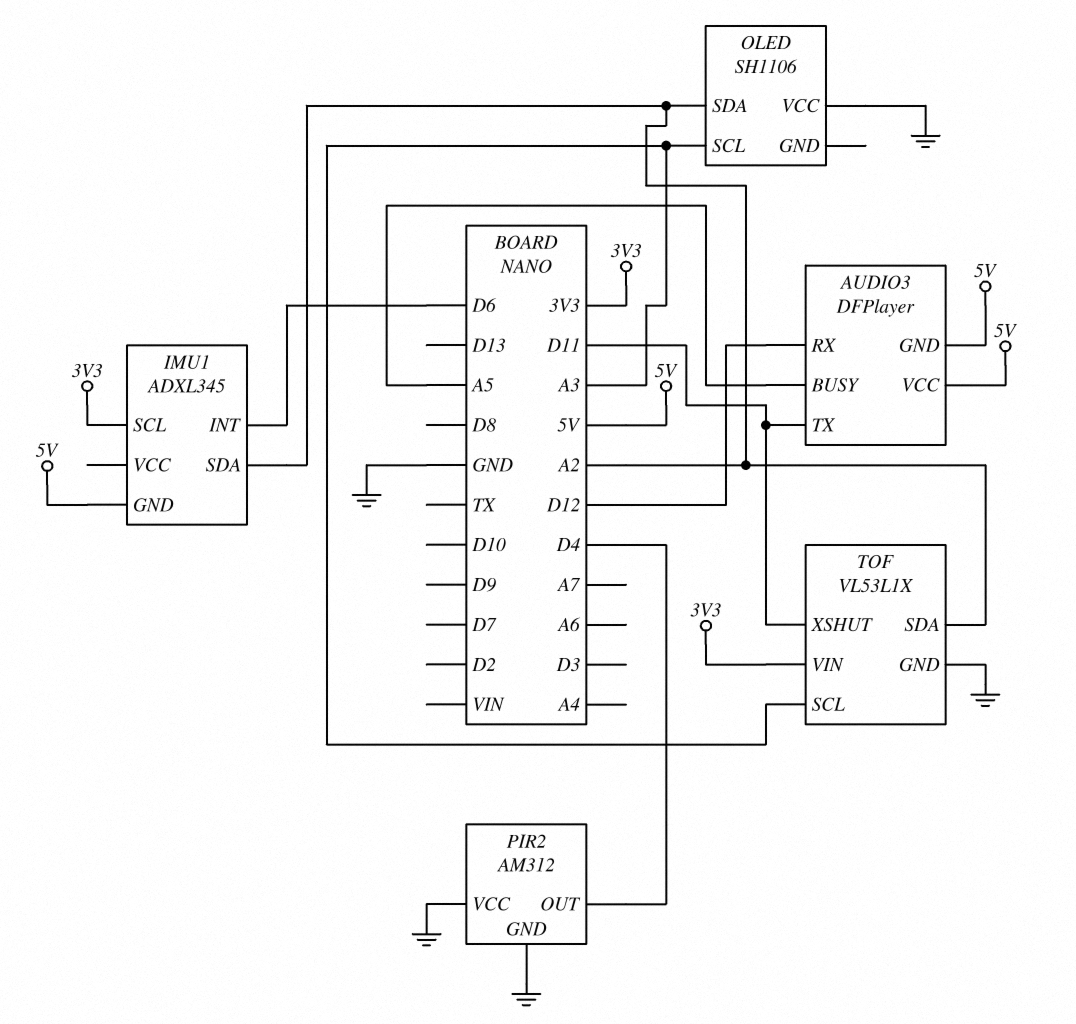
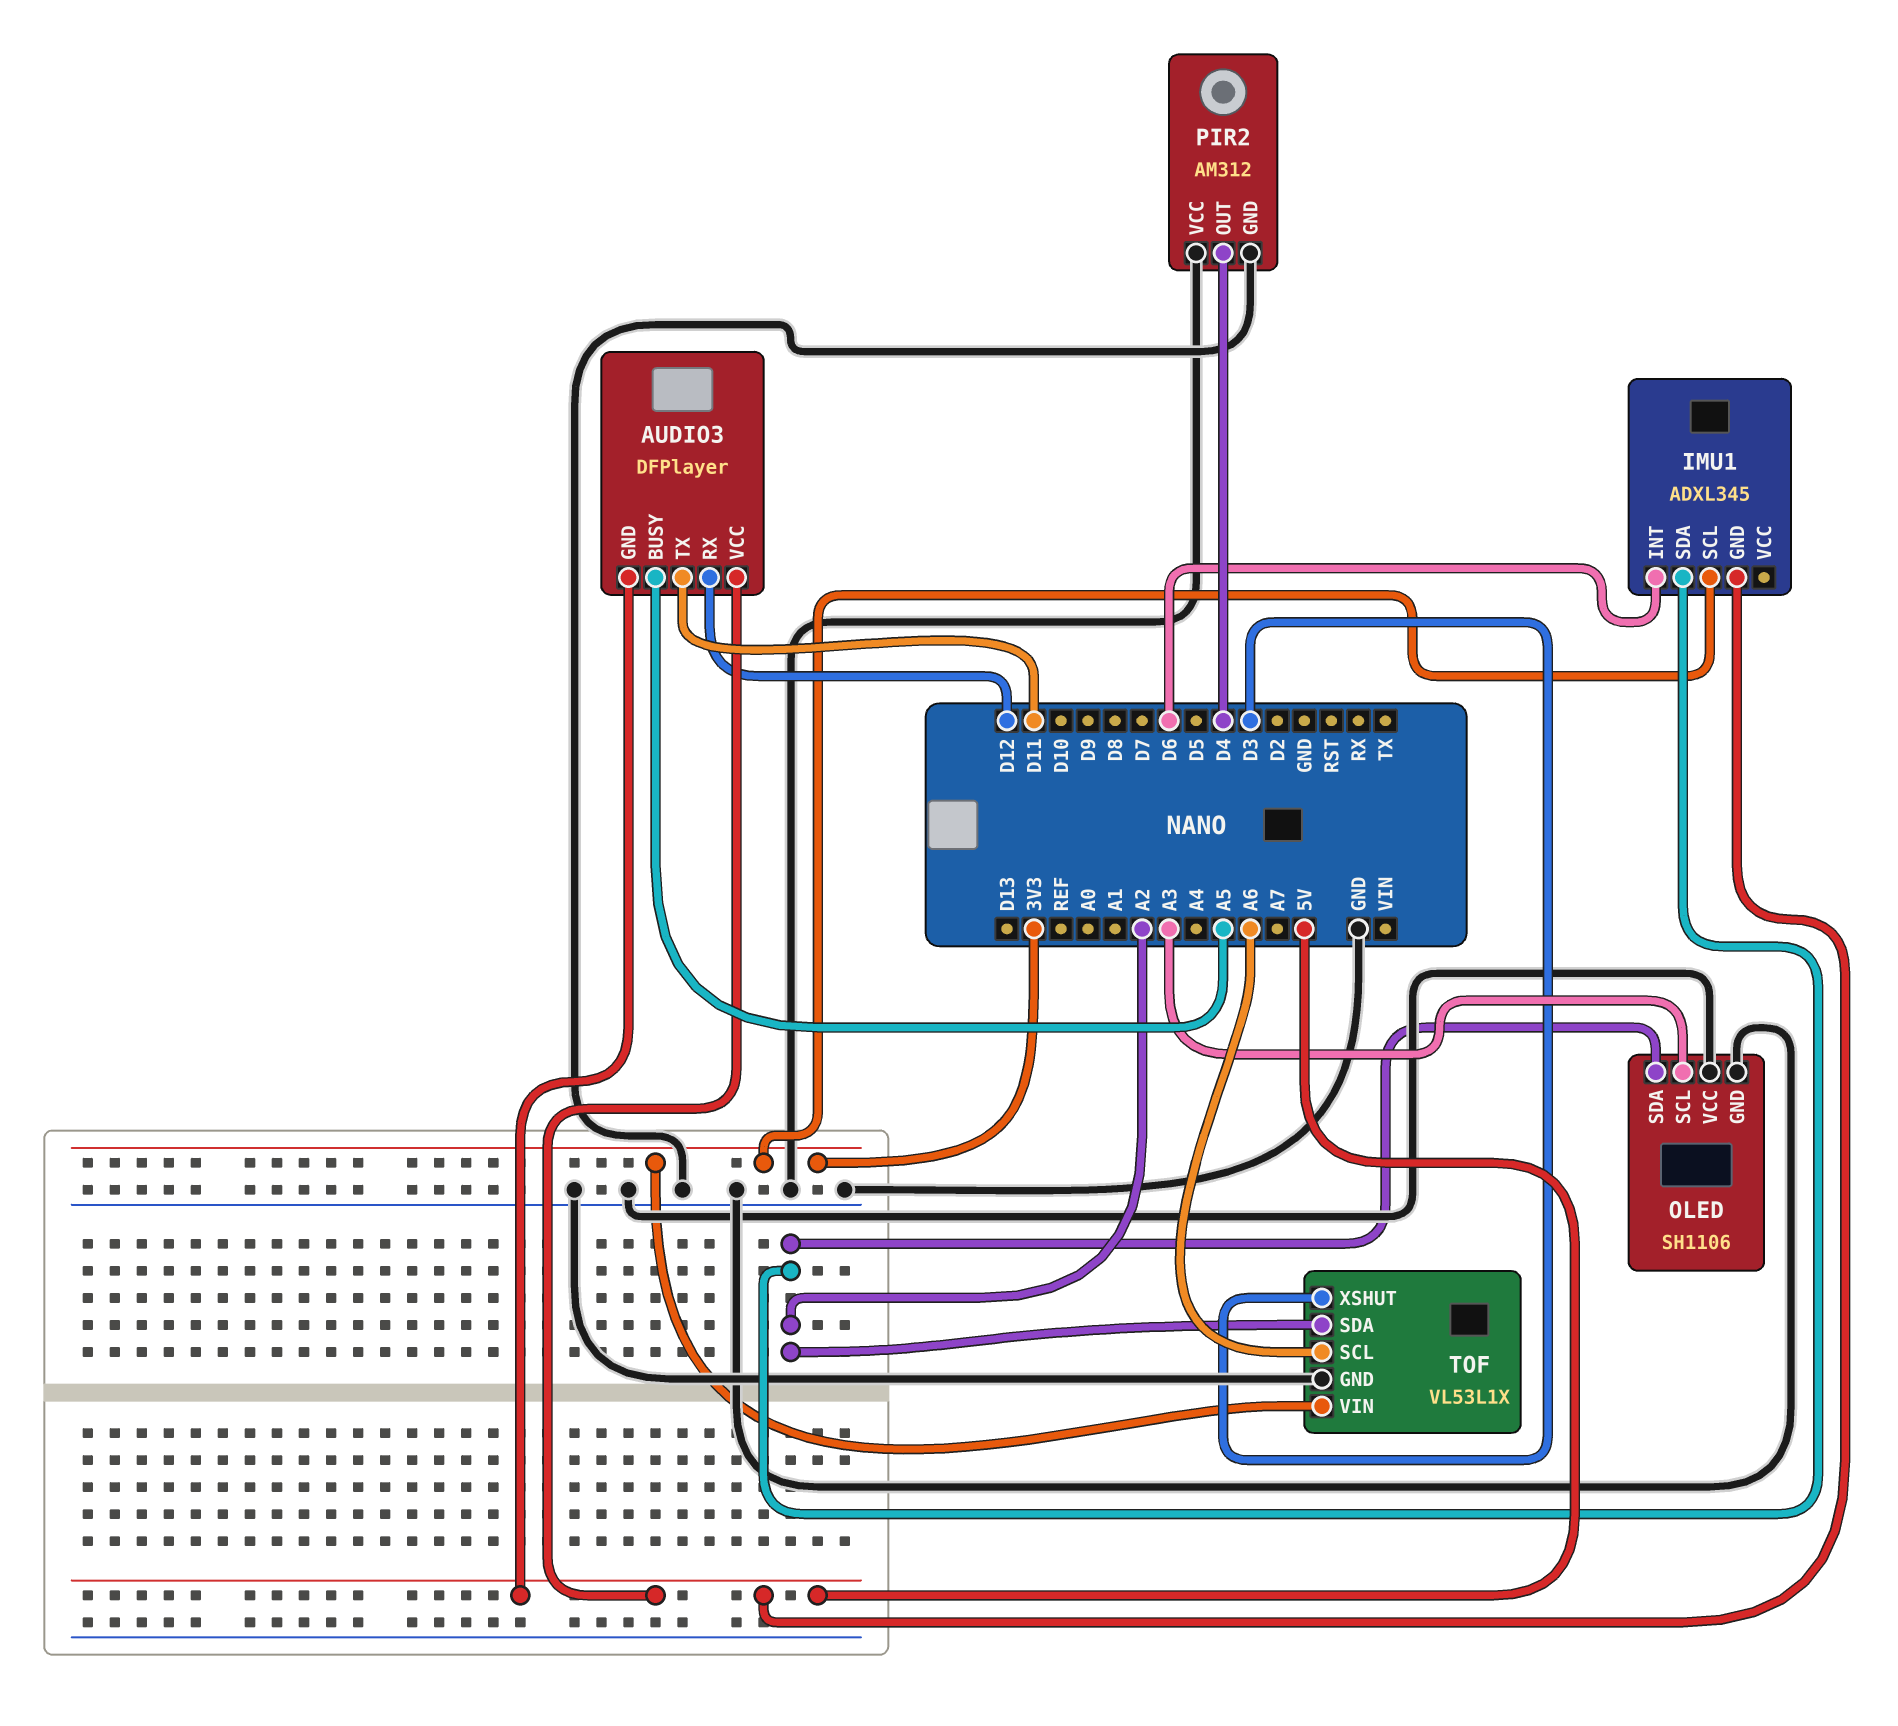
OLED pin GND: none -> GND
TOF pin SCL: A3 -> A6
TOF pin XSHUT: D11 -> D3

